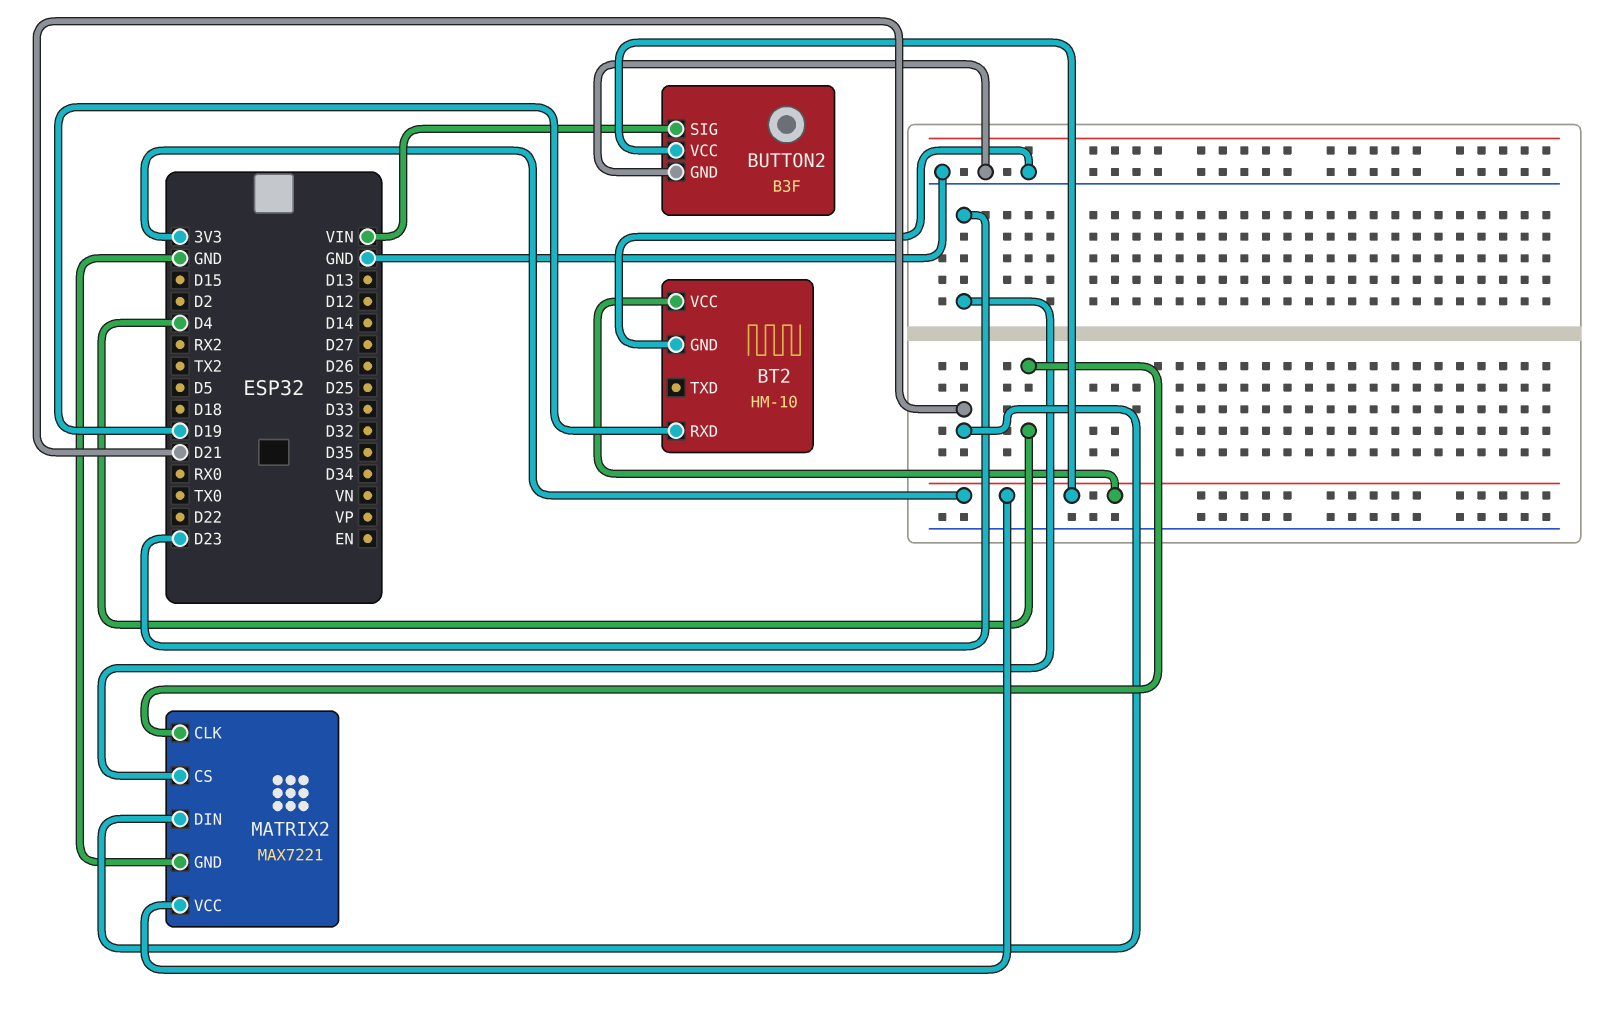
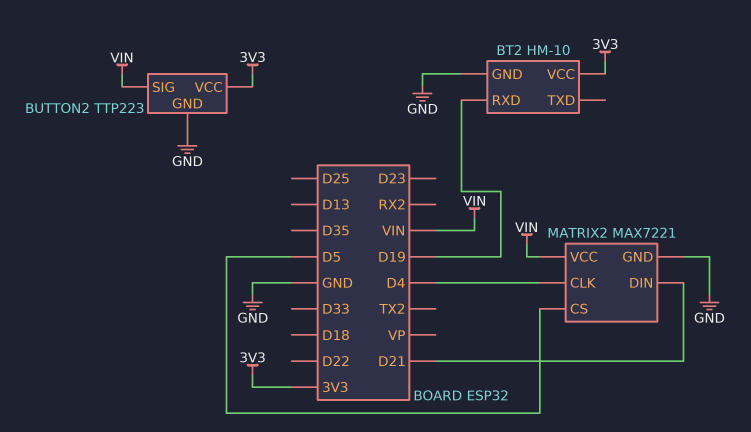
BUTTON2: B3F -> TTP223
MATRIX2 pin CS: D23 -> D5
MATRIX2 pin VCC: 3V3 -> VIN

